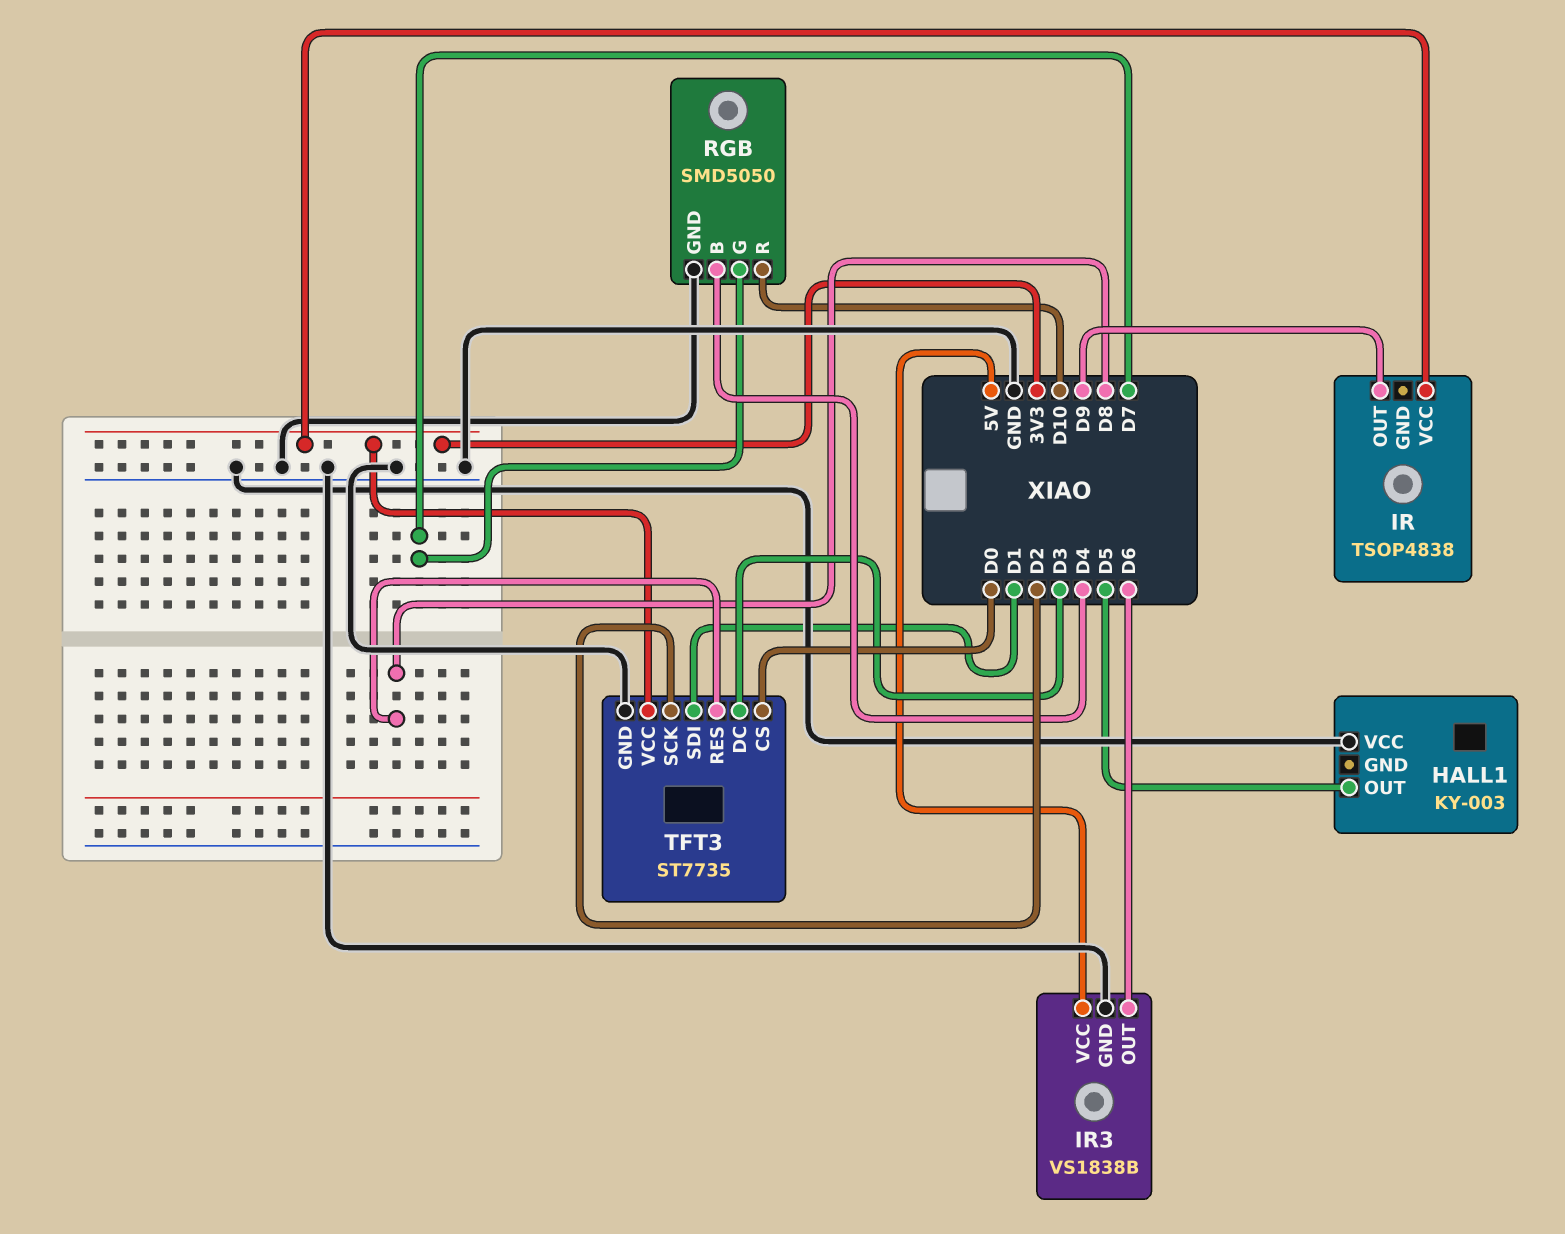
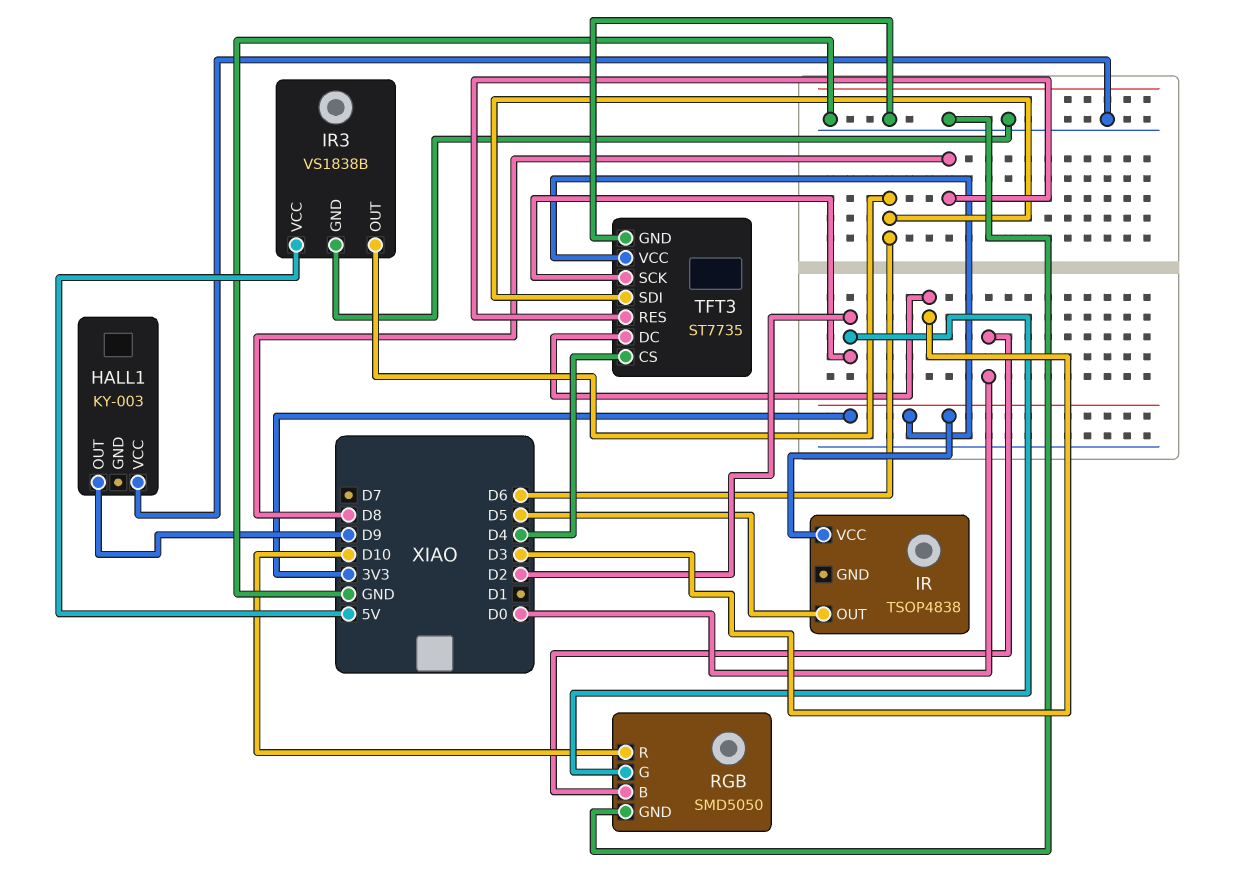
HALL1 pin OUT: D5 -> D9
IR pin OUT: D9 -> D5
RGB pin B: D4 -> D0
RGB pin G: D7 -> D2
TFT3 pin CS: D0 -> D4
TFT3 pin SDI: D1 -> D6

